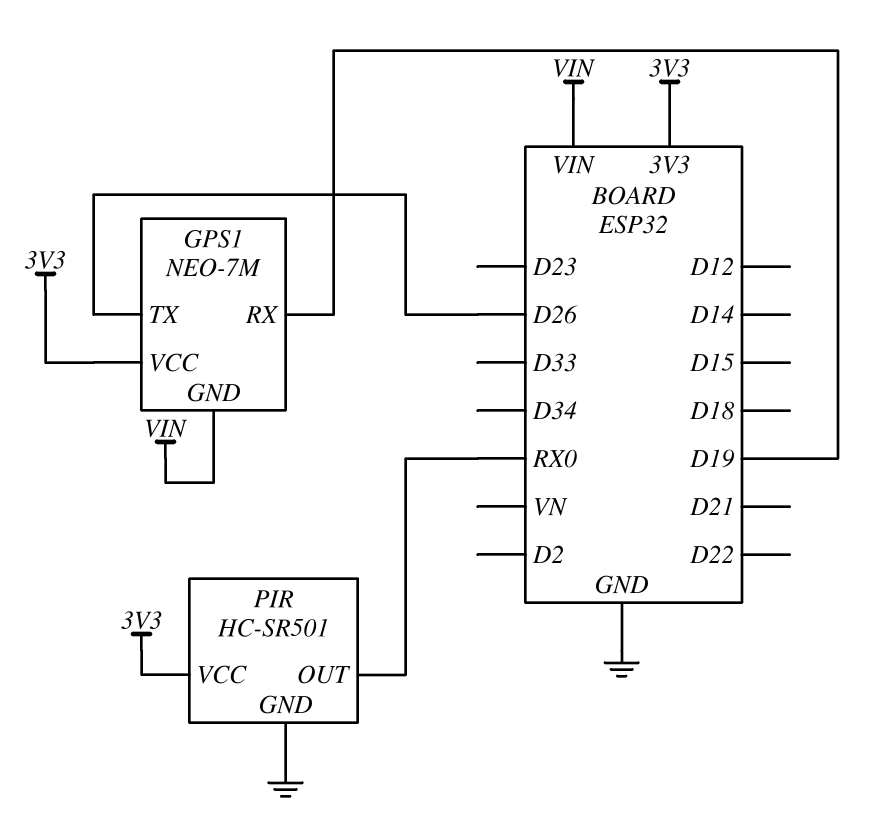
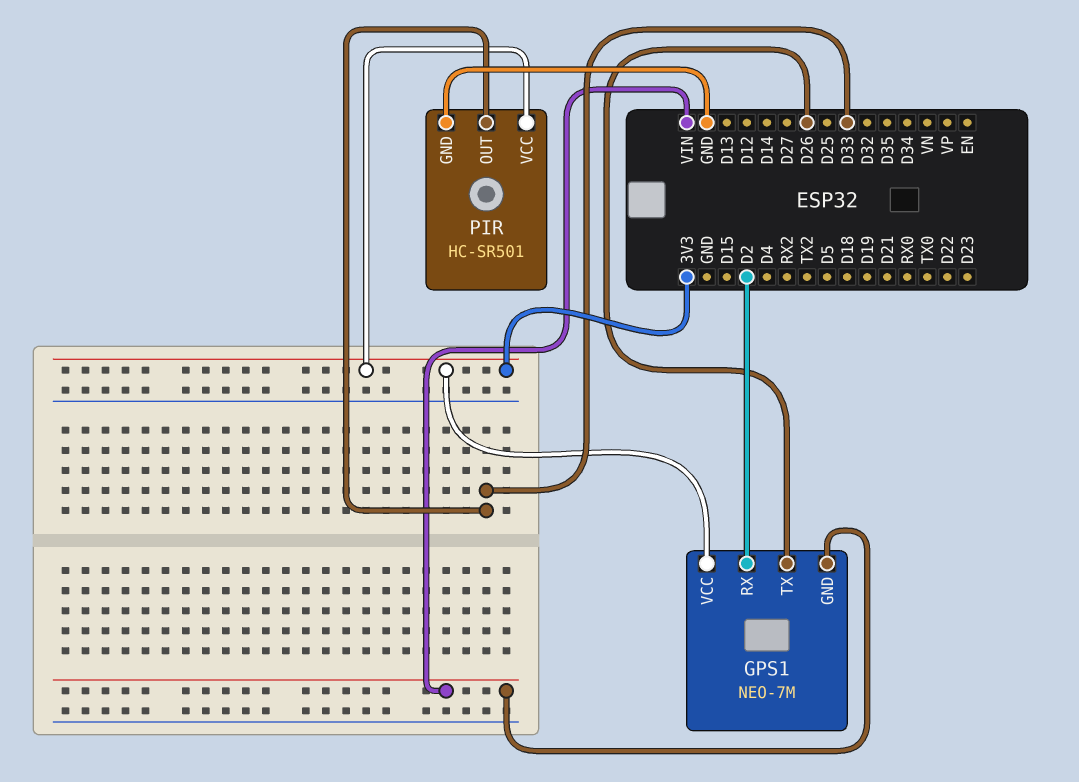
GPS1 pin RX: D19 -> D2
PIR pin OUT: RX0 -> D33

